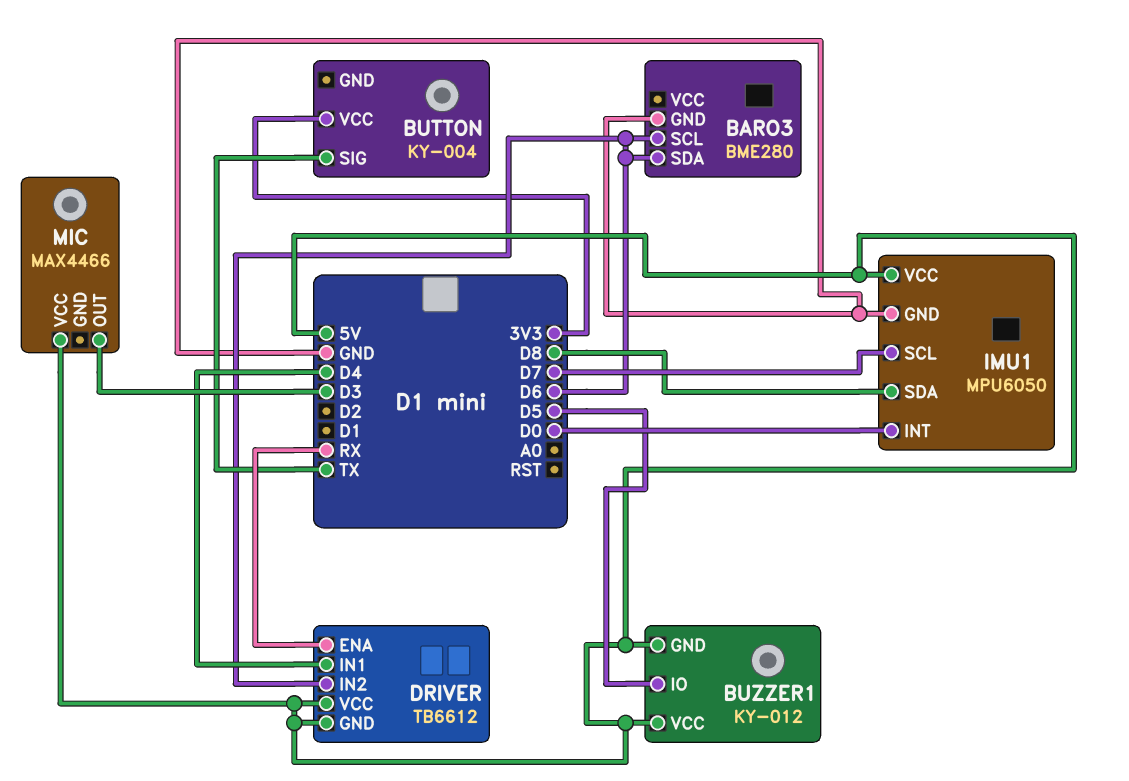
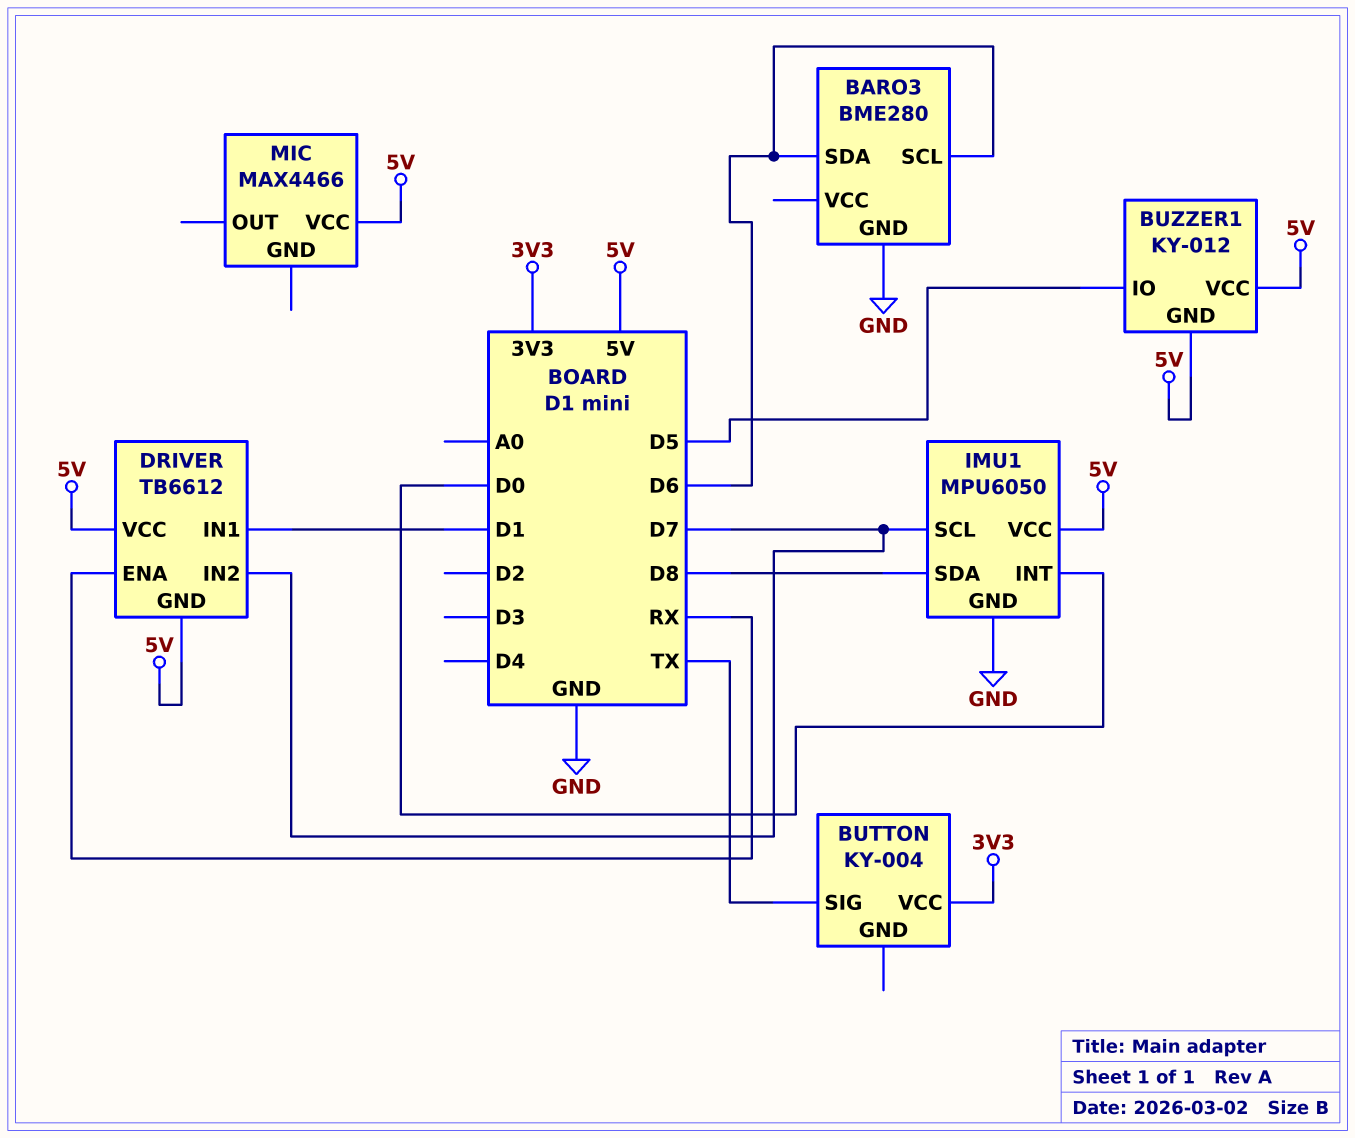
DRIVER pin IN1: D4 -> D1
DRIVER pin IN2: D6 -> D7
MIC pin OUT: D3 -> none

